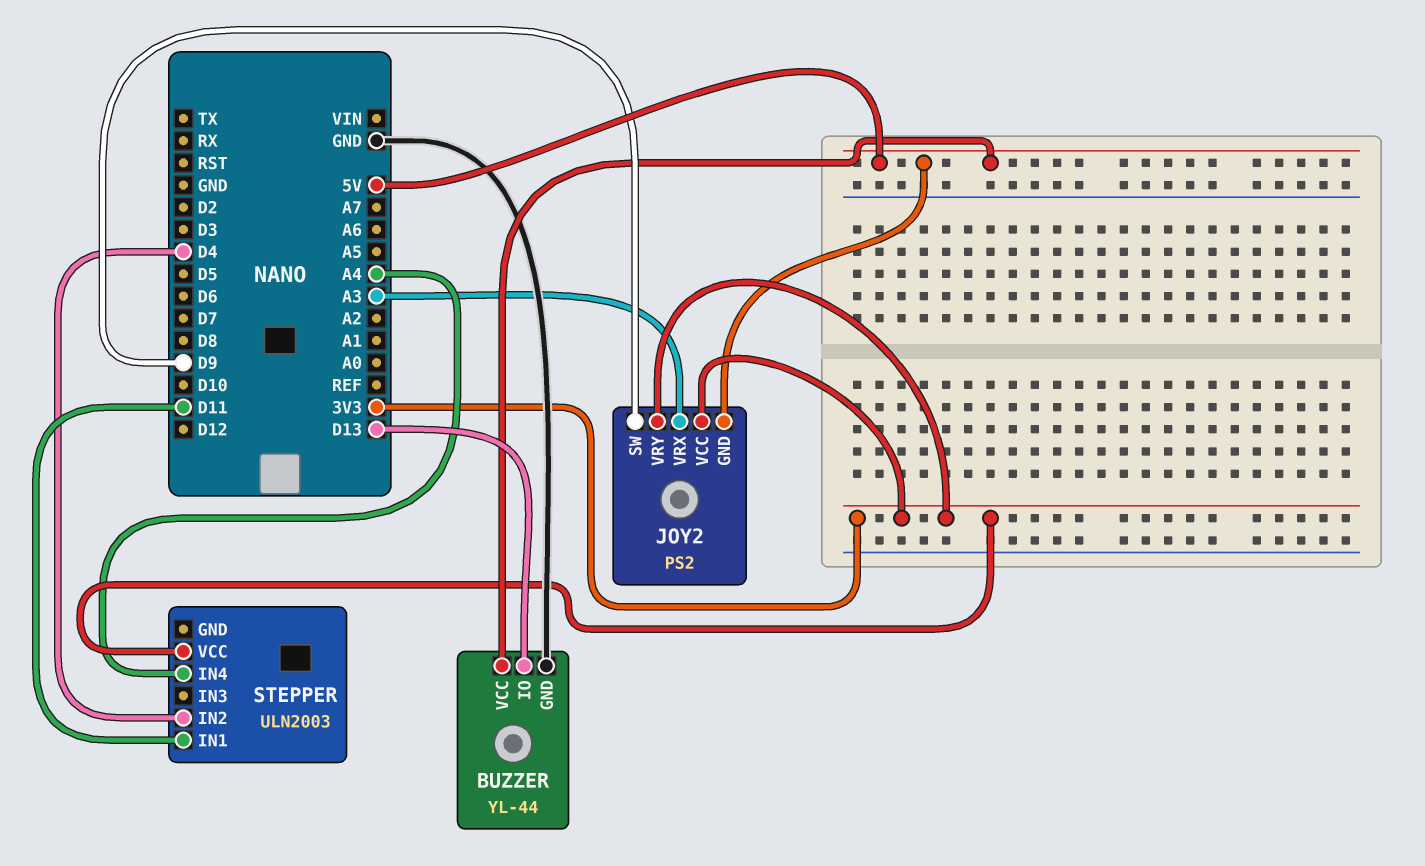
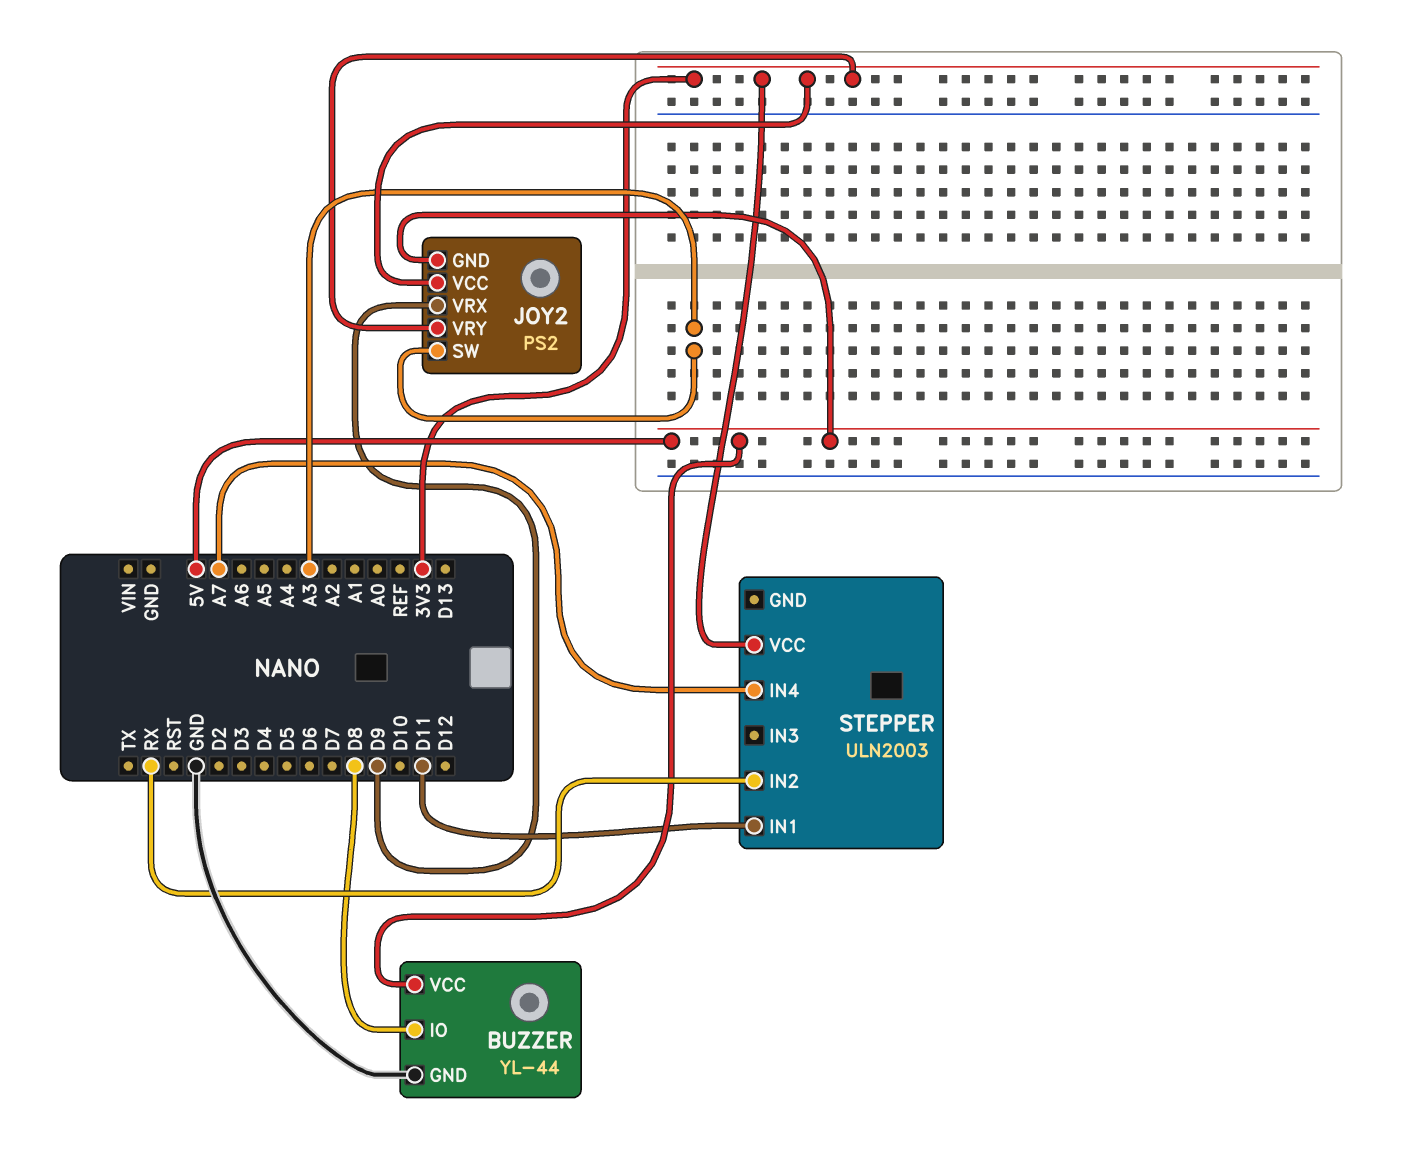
BUZZER pin IO: D13 -> D8
JOY2 pin SW: D9 -> A3
JOY2 pin VRX: A3 -> D9
STEPPER pin IN2: D4 -> RX
STEPPER pin IN4: A4 -> A7

